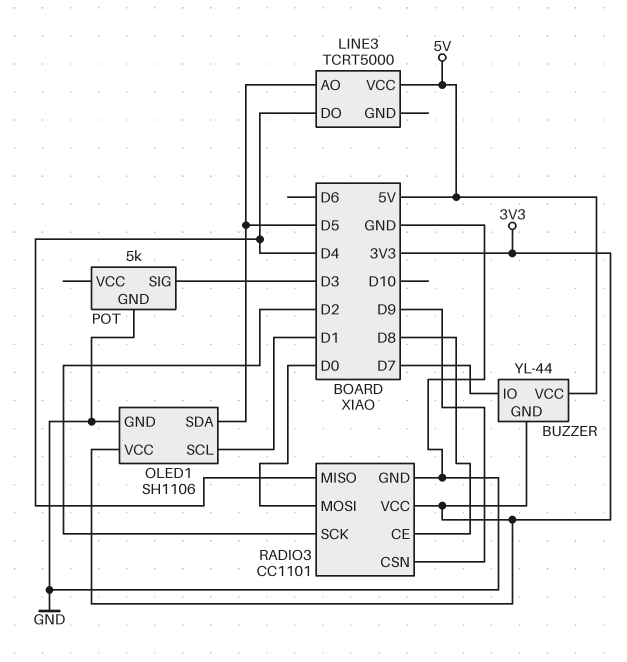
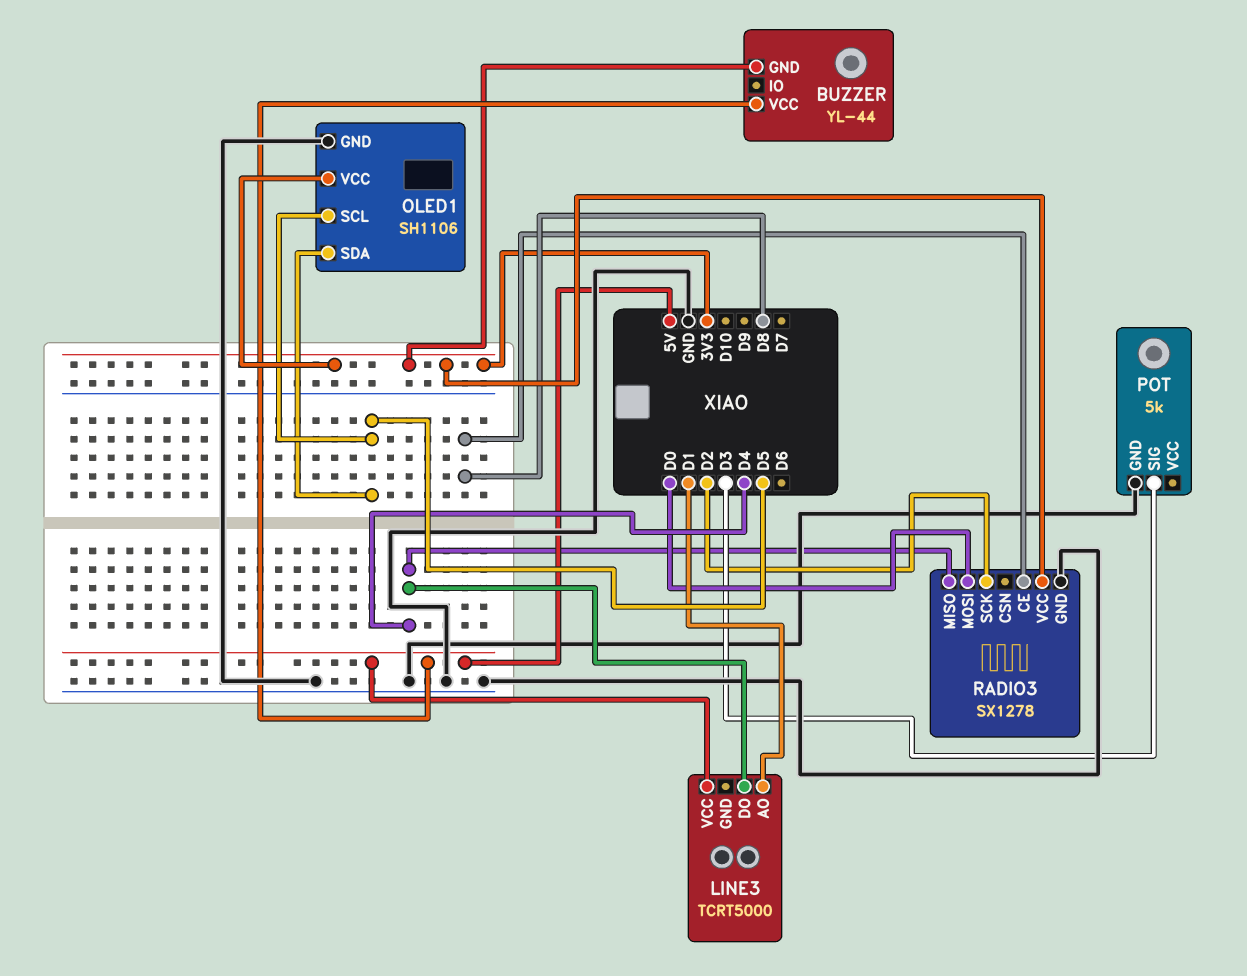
BUZZER pin IO: D7 -> none
LINE3 pin AO: D5 -> D1
OLED1 pin SCL: D1 -> D5
RADIO3: CC1101 -> SX1278
RADIO3 pin CSN: D9 -> none

